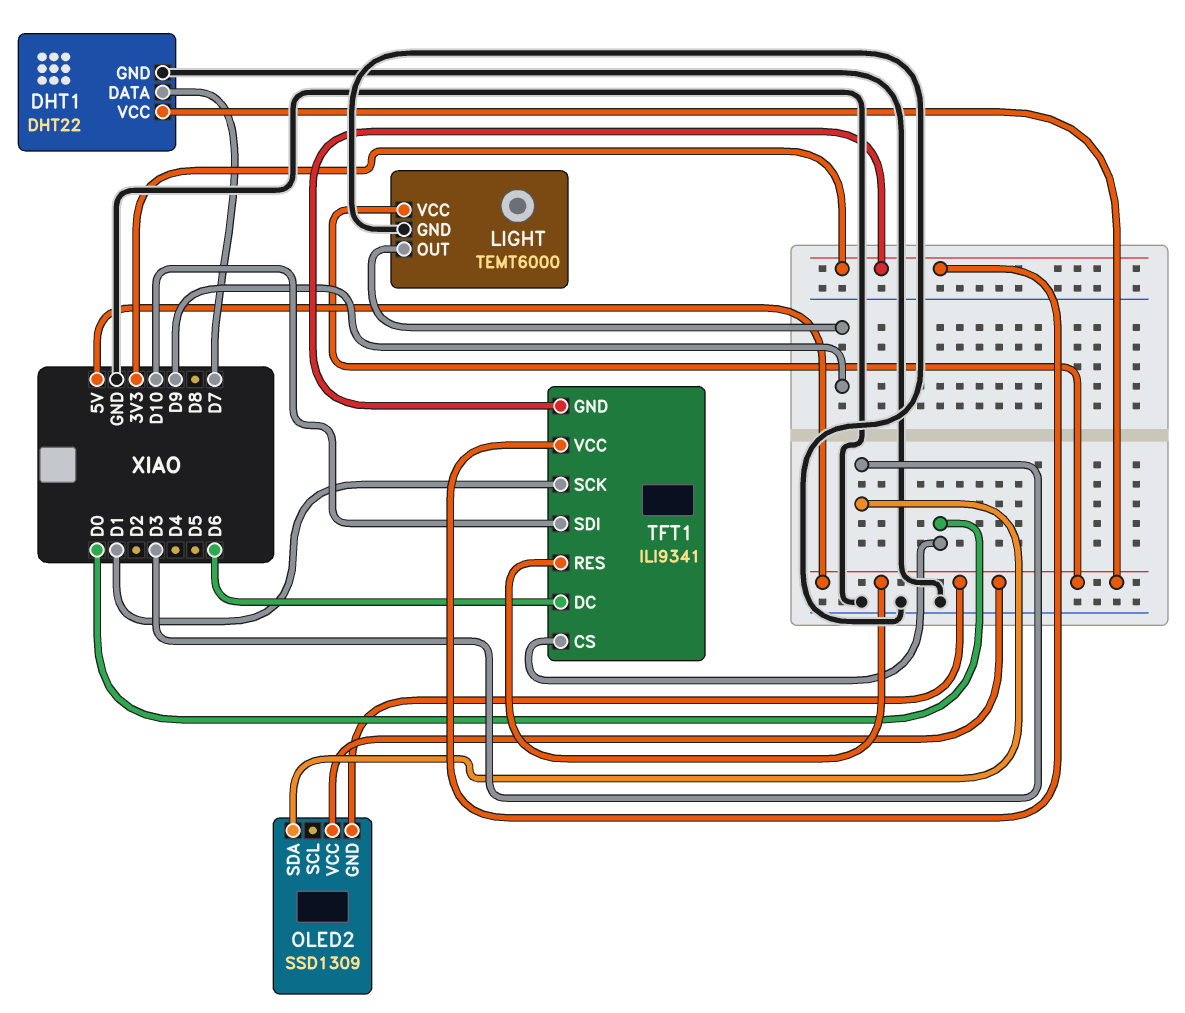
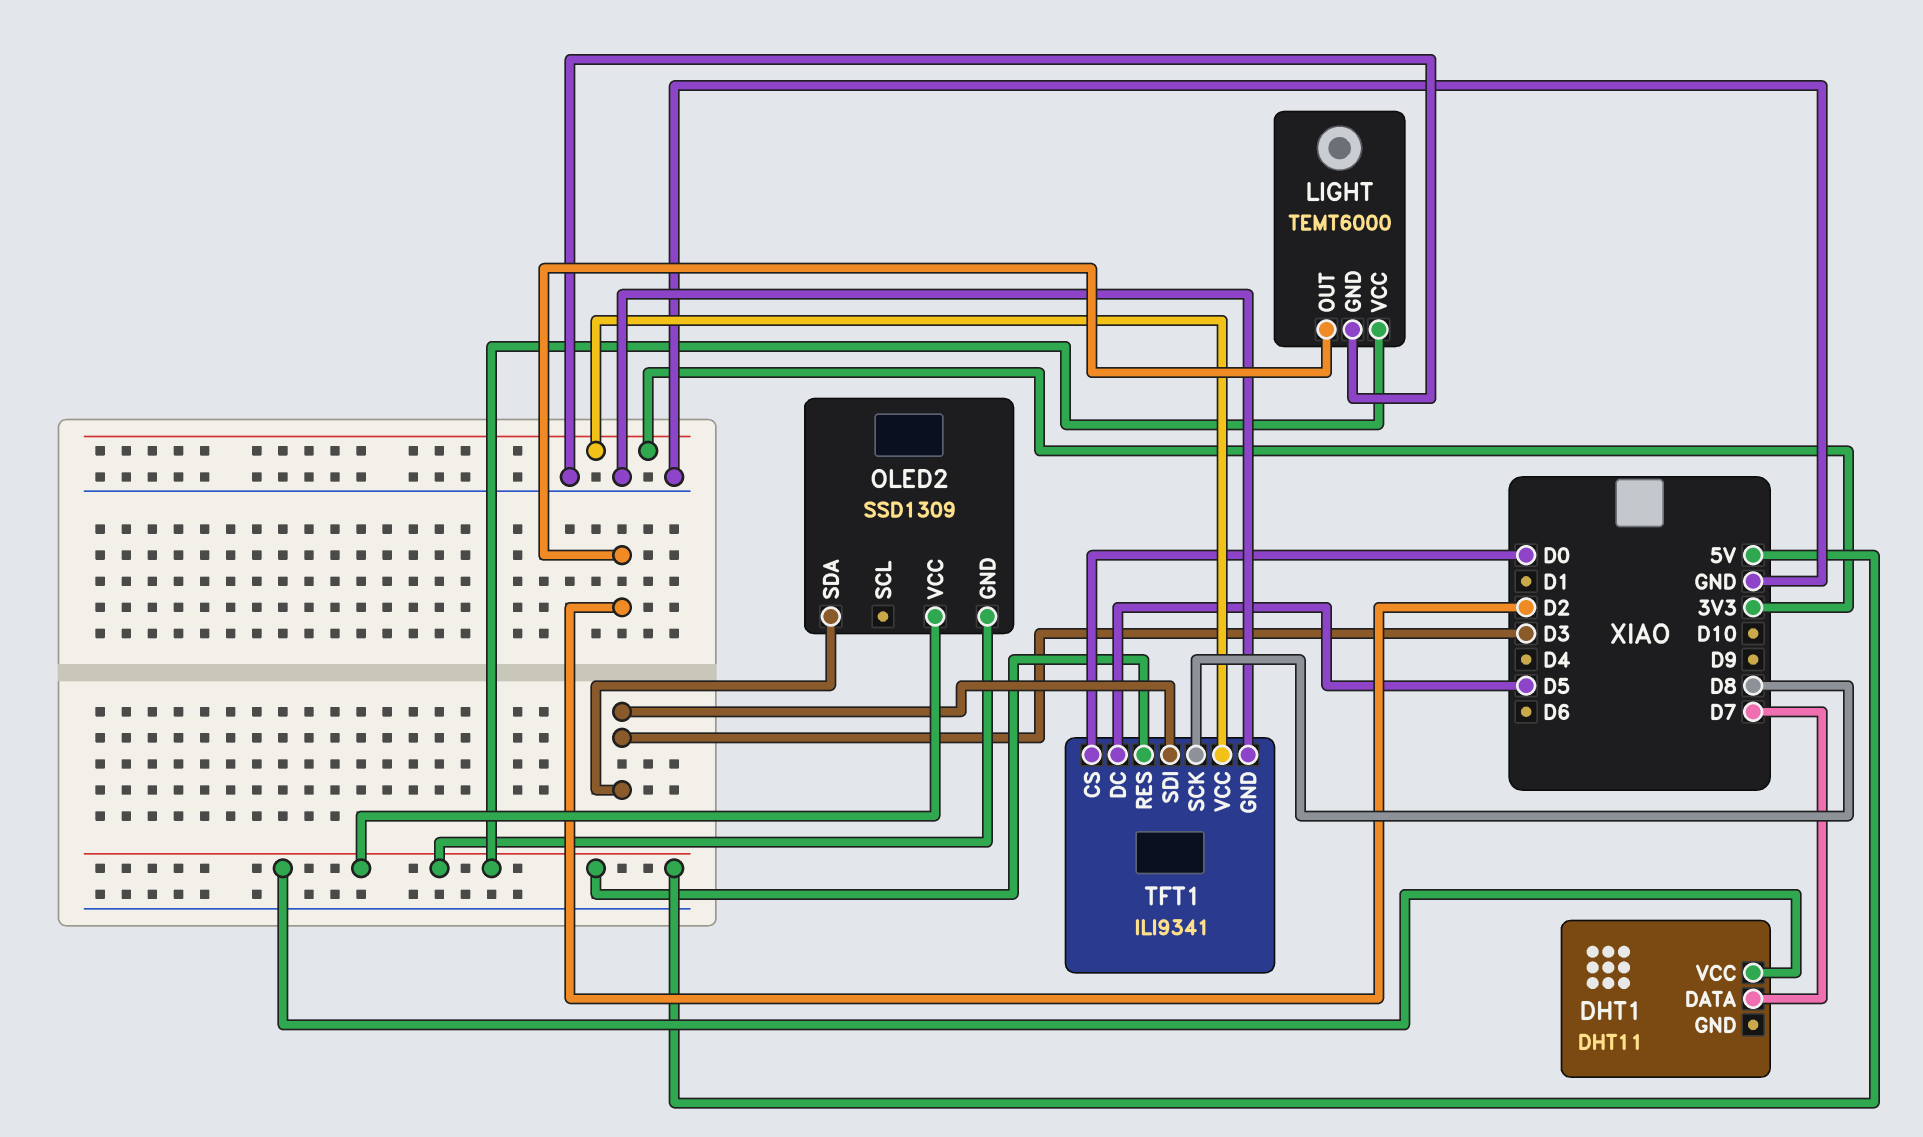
DHT1: DHT22 -> DHT11
DHT1 pin GND: GND -> none
LIGHT pin OUT: D9 -> D2
TFT1 pin DC: D6 -> D5
TFT1 pin GND: 3V3 -> GND
TFT1 pin SCK: D1 -> D8
TFT1 pin SDI: D10 -> D3

